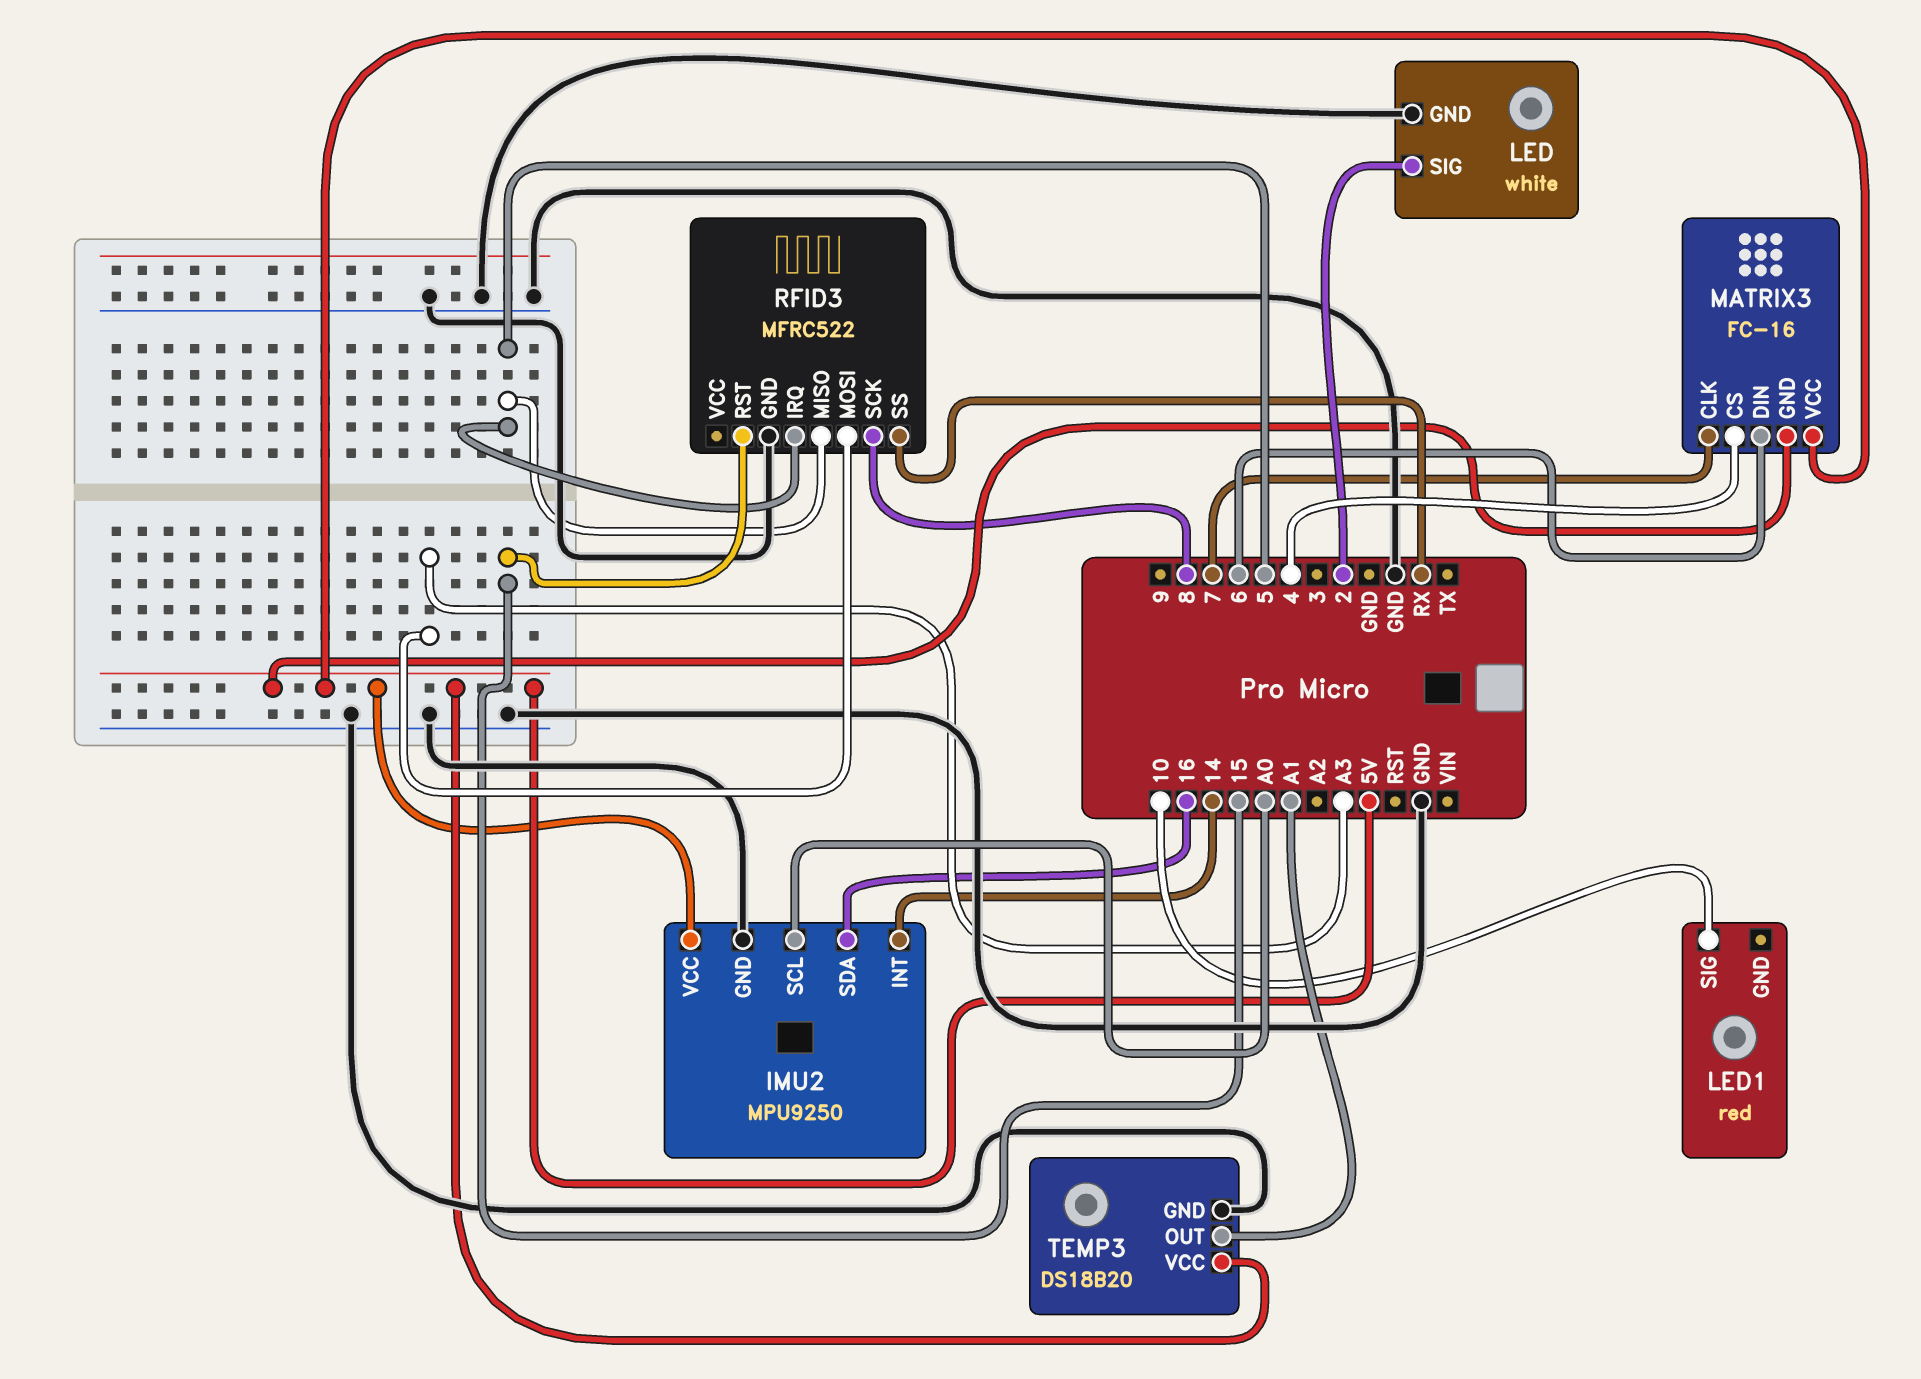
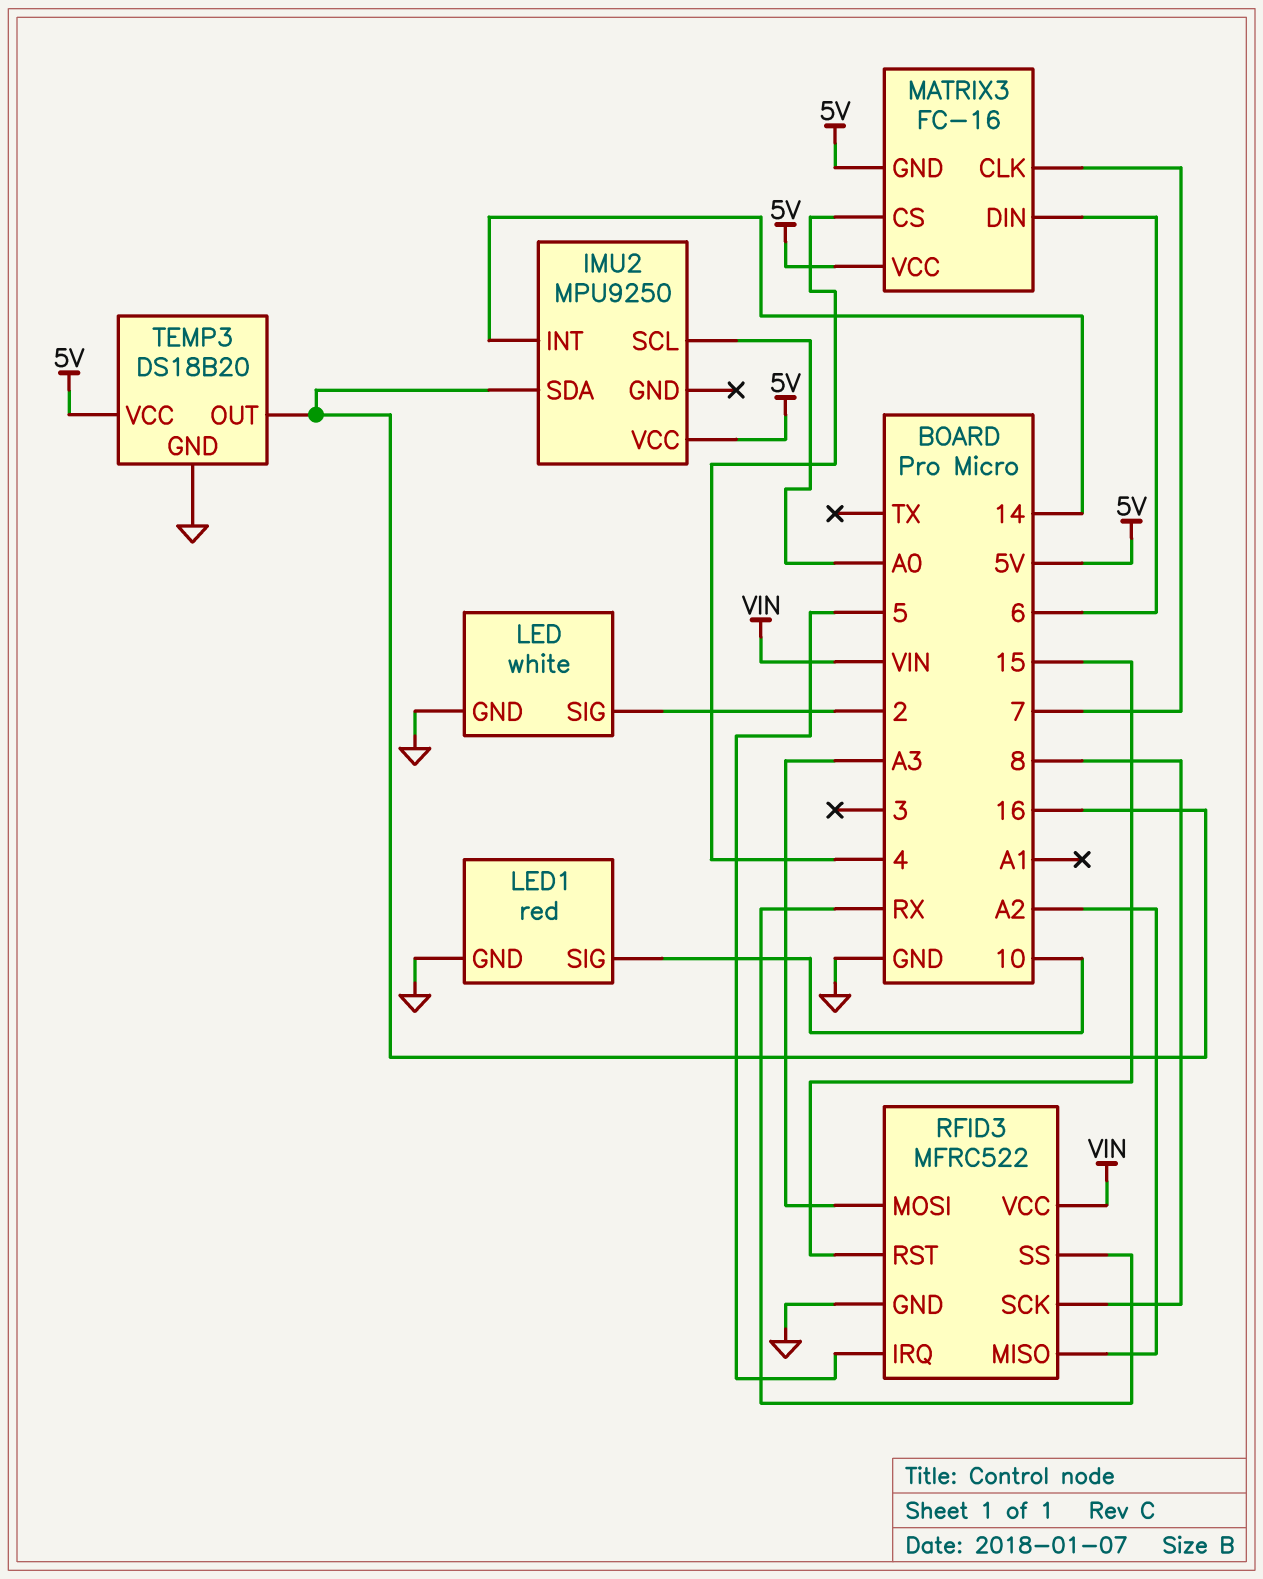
IMU2 pin GND: GND -> none
LED1 pin GND: none -> GND
RFID3 pin MISO: 5 -> A2
RFID3 pin VCC: none -> VIN
TEMP3 pin OUT: A1 -> 16

